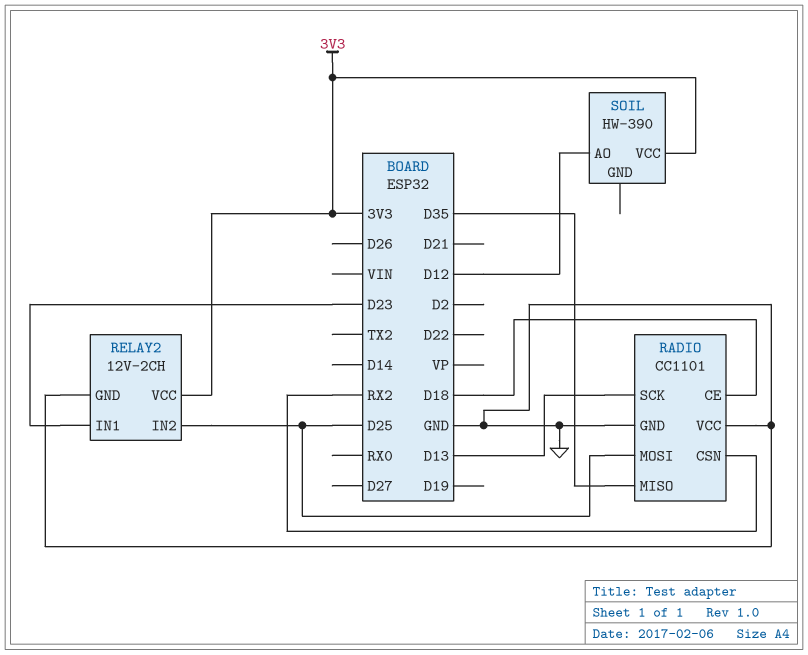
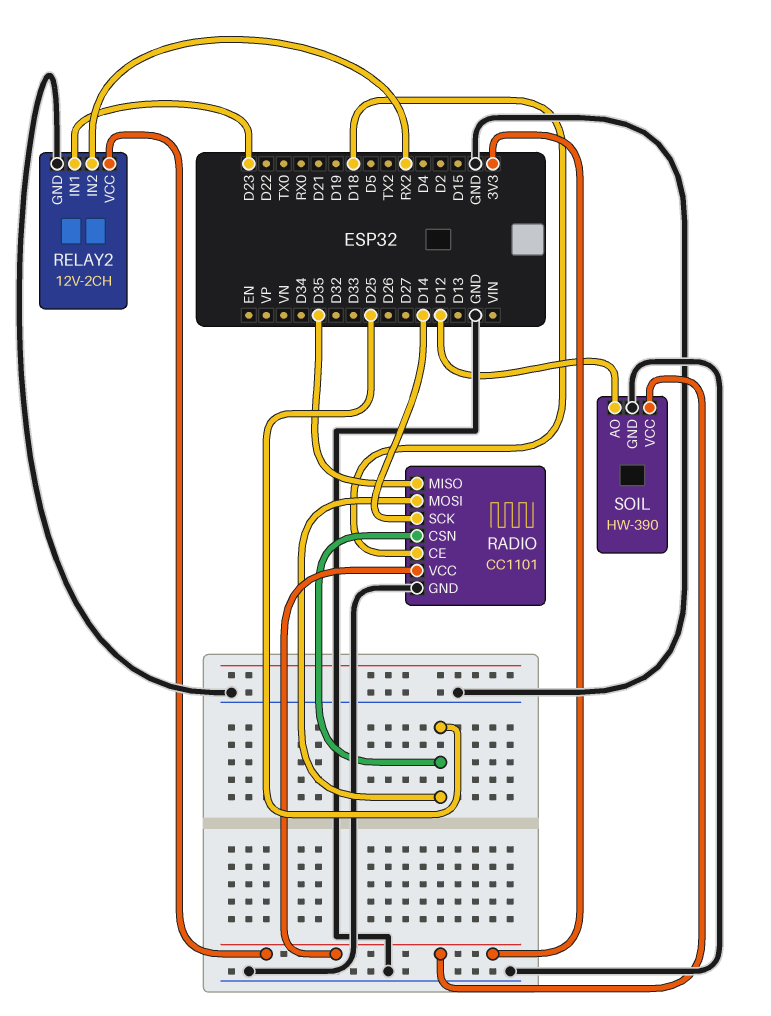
RADIO pin CSN: RX2 -> D25
RADIO pin SCK: D13 -> D14
RADIO pin VCC: GND -> 3V3
RELAY2 pin IN2: D25 -> RX2
SOIL pin GND: none -> GND

